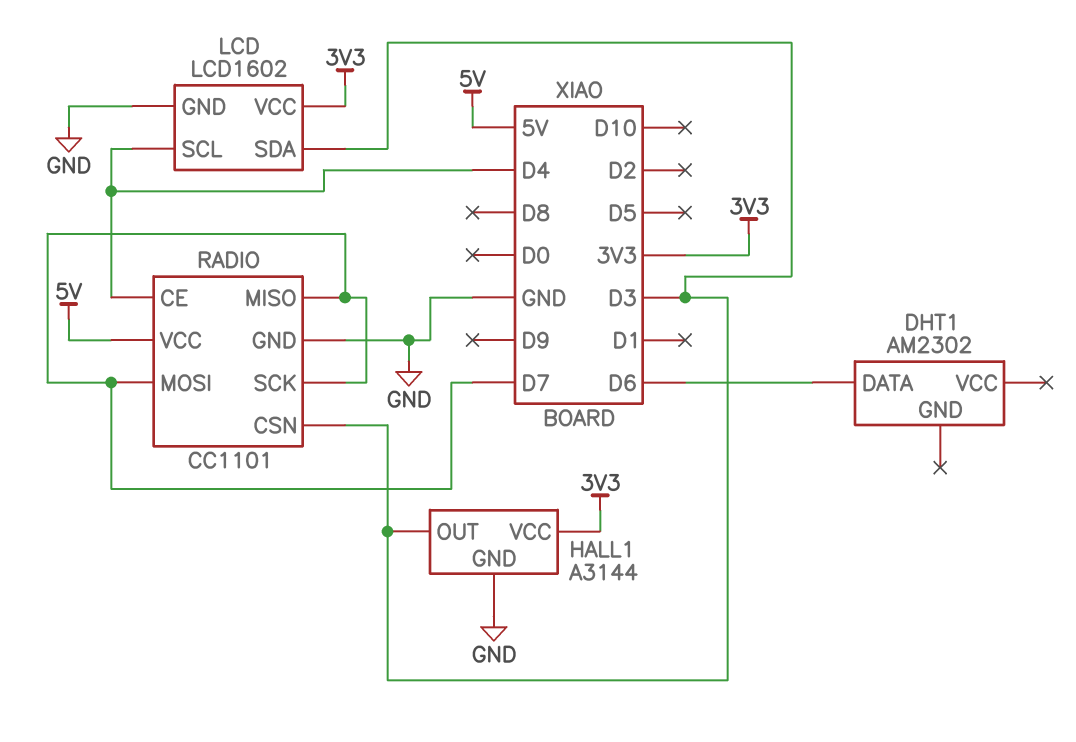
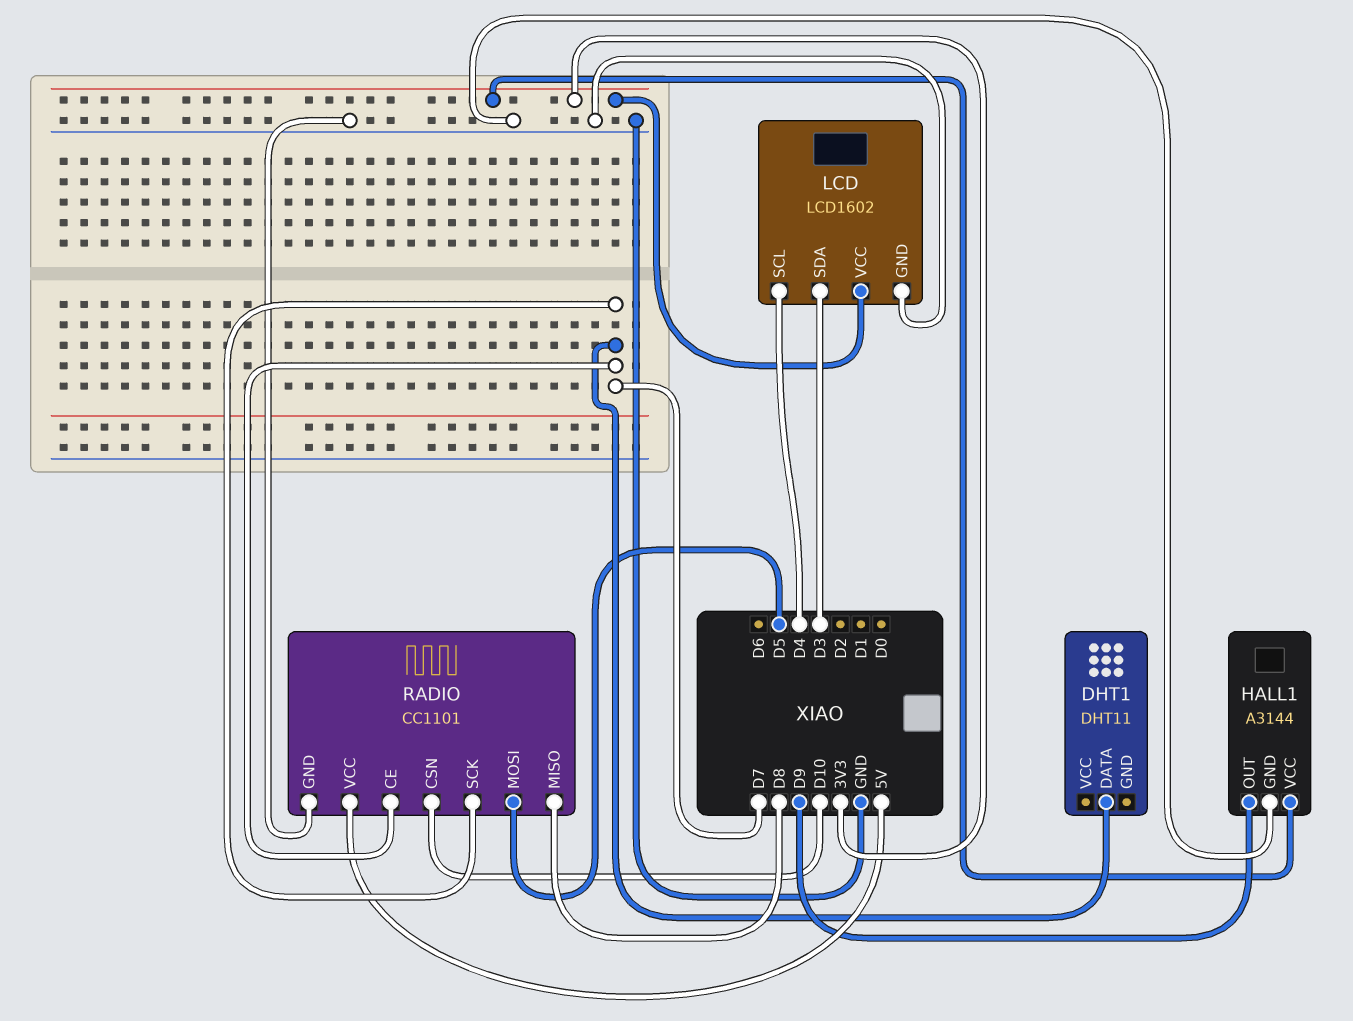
DHT1: AM2302 -> DHT11
DHT1 pin DATA: D6 -> D7
HALL1 pin OUT: D3 -> D9
RADIO pin CE: D4 -> D7
RADIO pin CSN: D3 -> D10
RADIO pin MISO: D7 -> D8
RADIO pin MOSI: D7 -> D5

